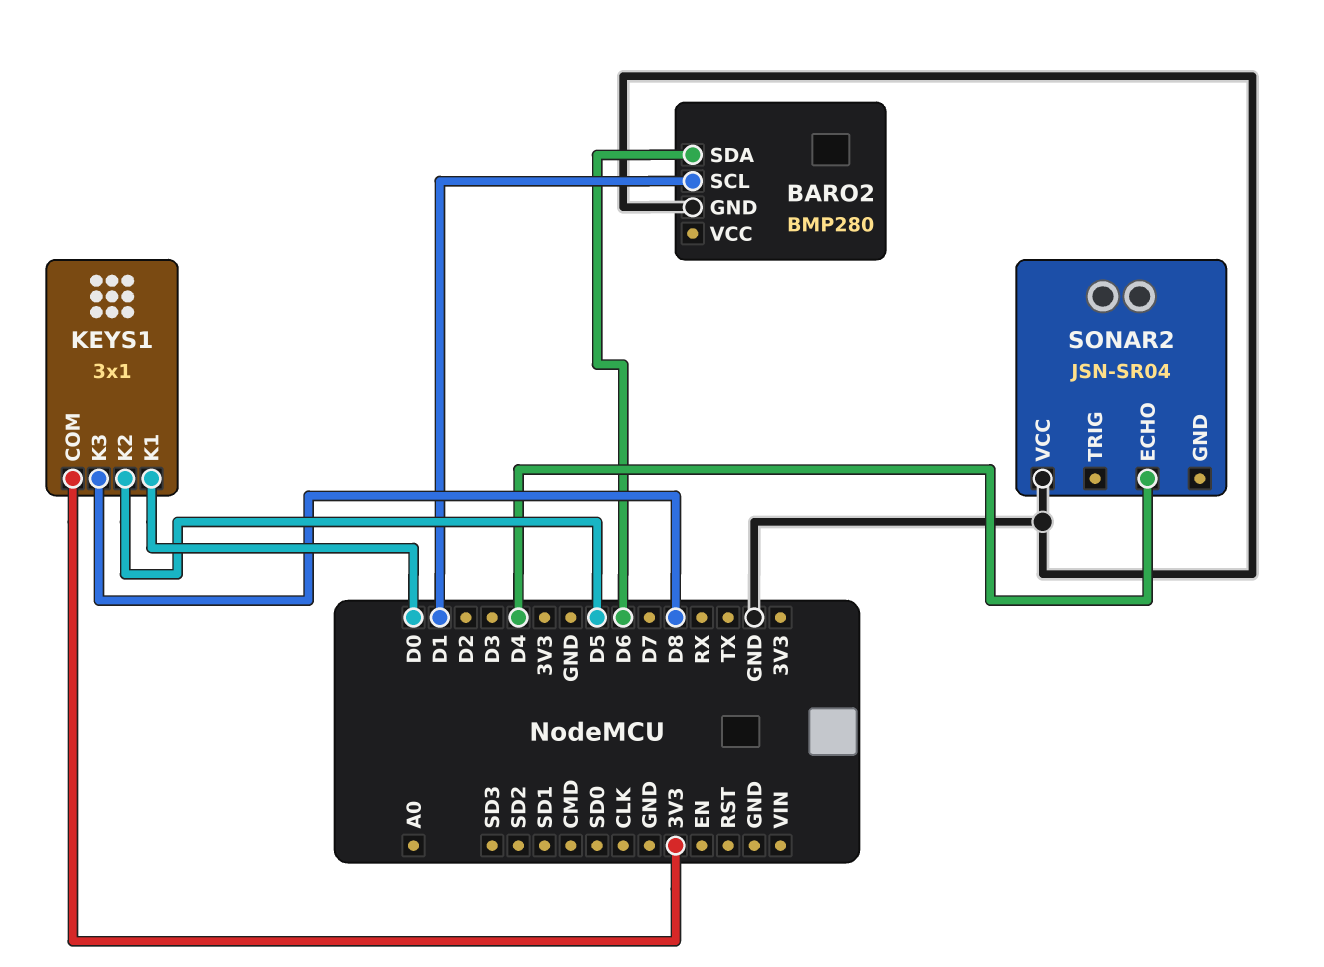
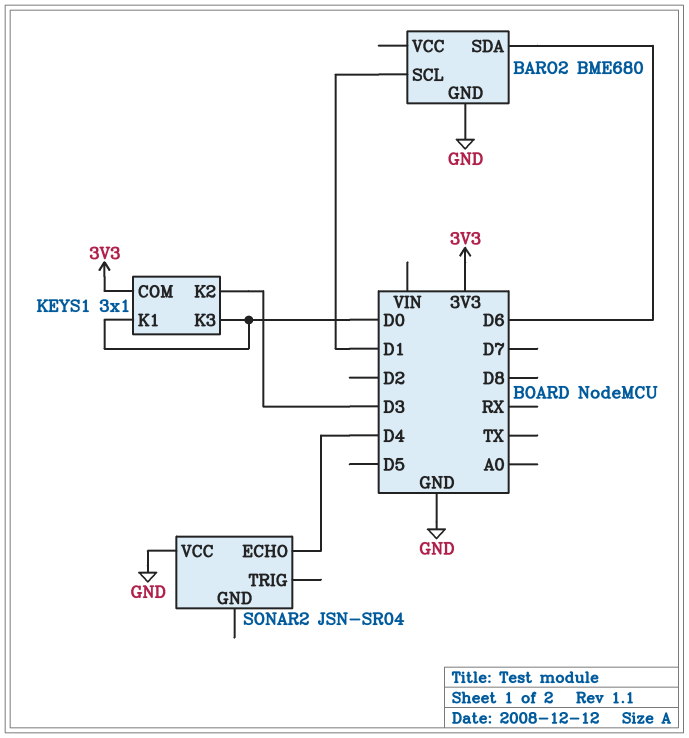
BARO2: BMP280 -> BME680
KEYS1 pin K2: D5 -> D3
KEYS1 pin K3: D8 -> D0

